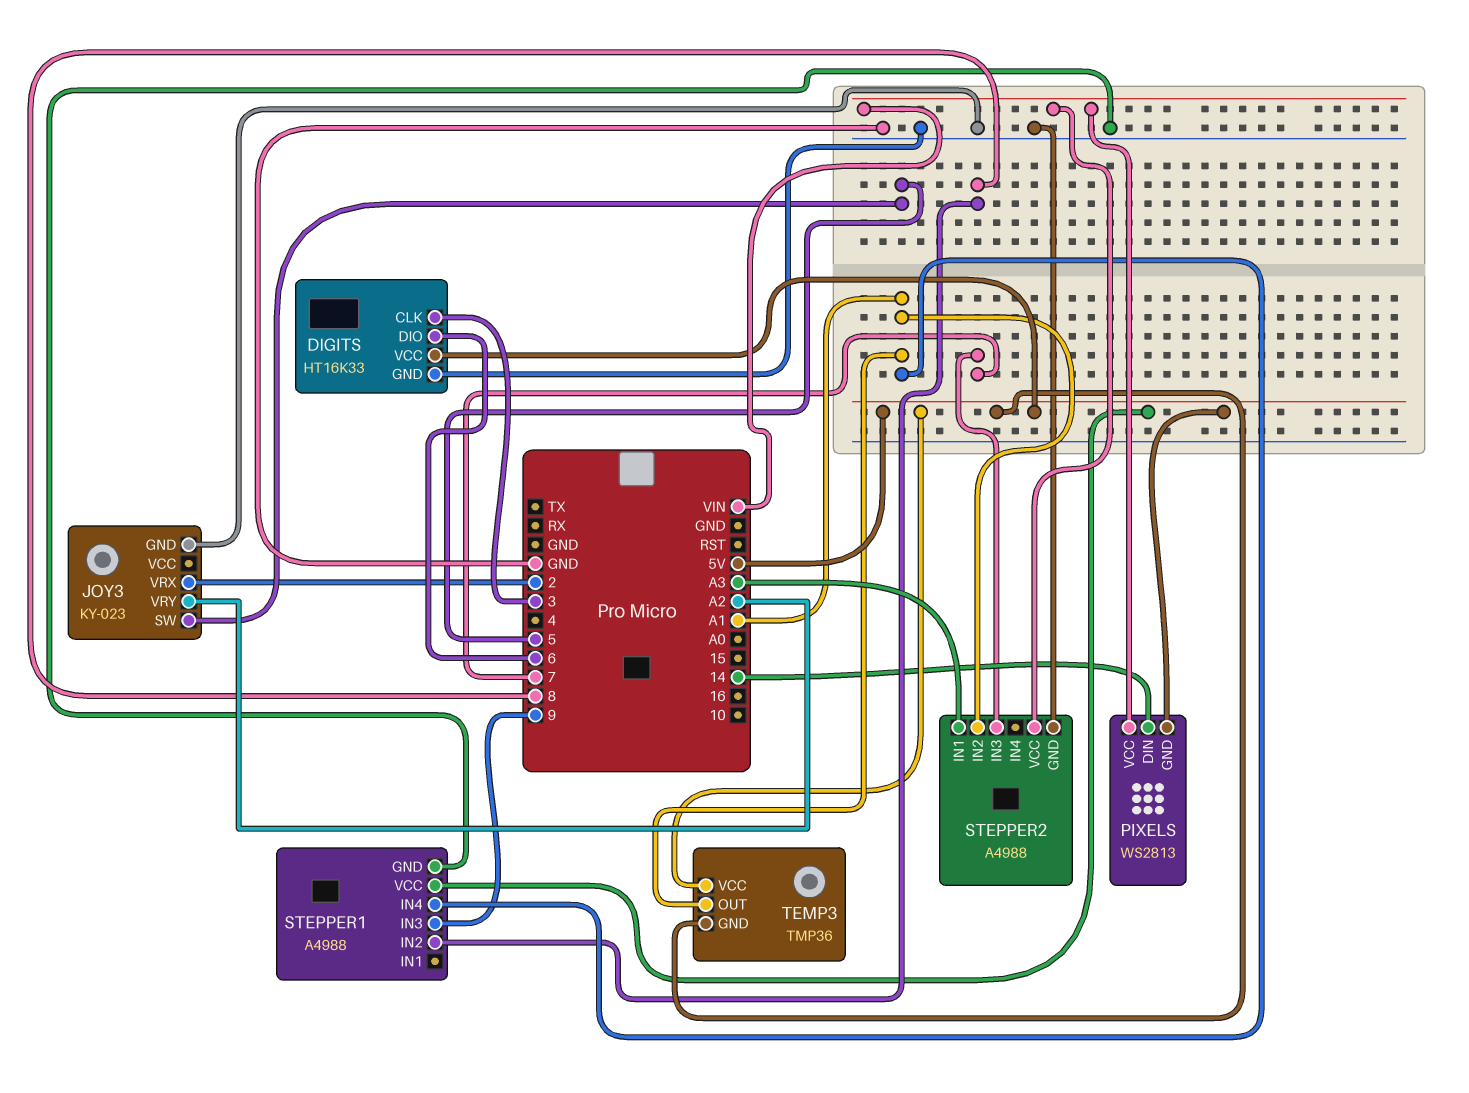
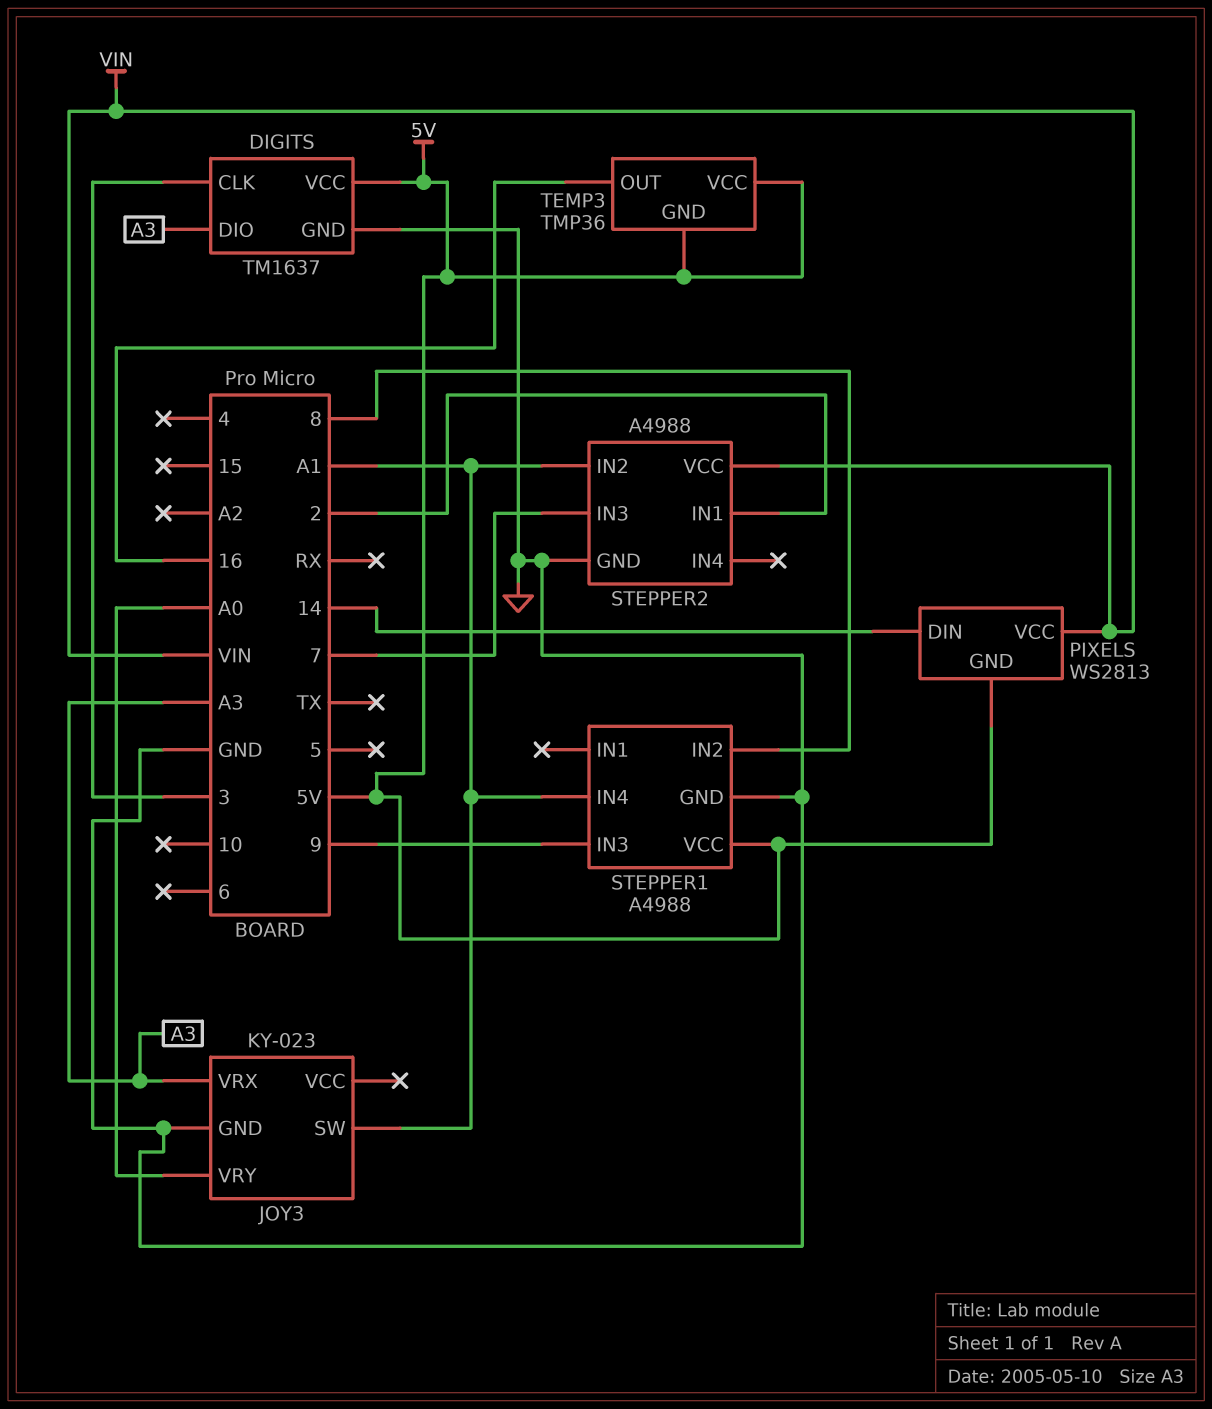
DIGITS: HT16K33 -> TM1637
DIGITS pin DIO: 6 -> A3
JOY3 pin SW: 5 -> A1
JOY3 pin VRX: 2 -> A3
JOY3 pin VRY: A2 -> A0
STEPPER2 pin IN1: A3 -> 2
TEMP3 pin OUT: A1 -> 16

